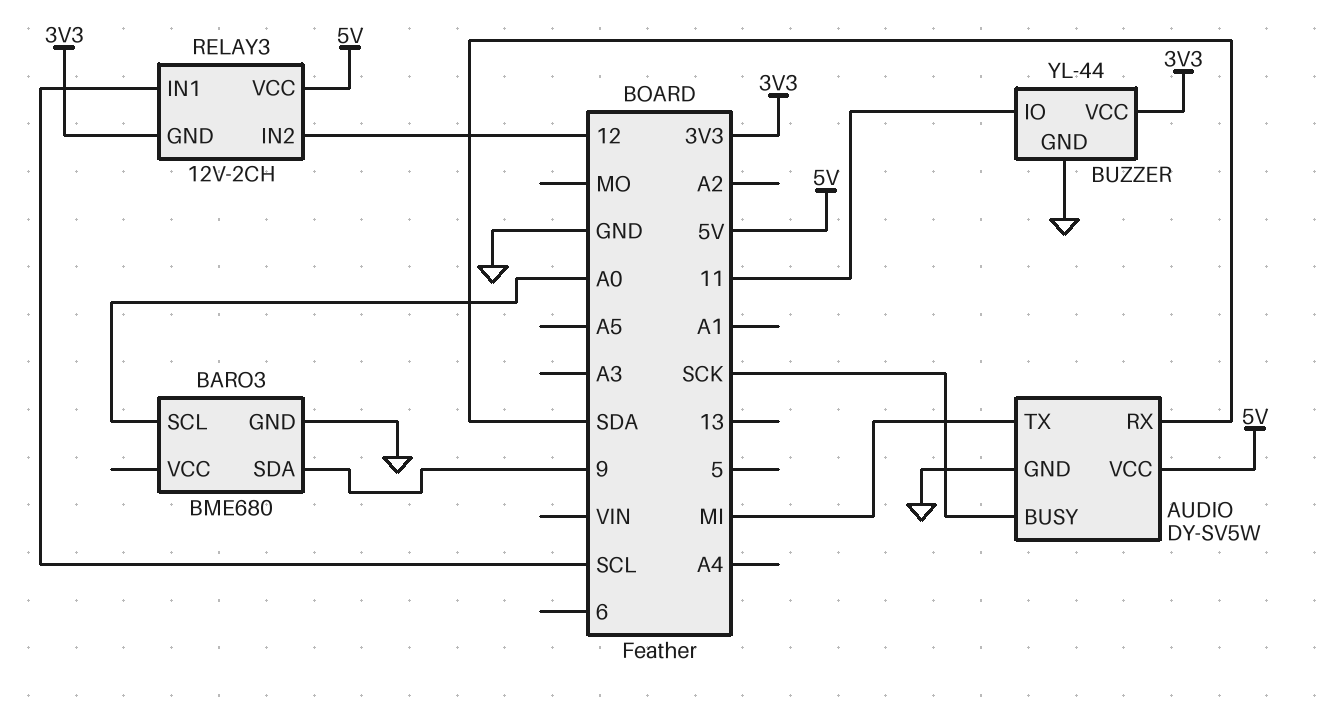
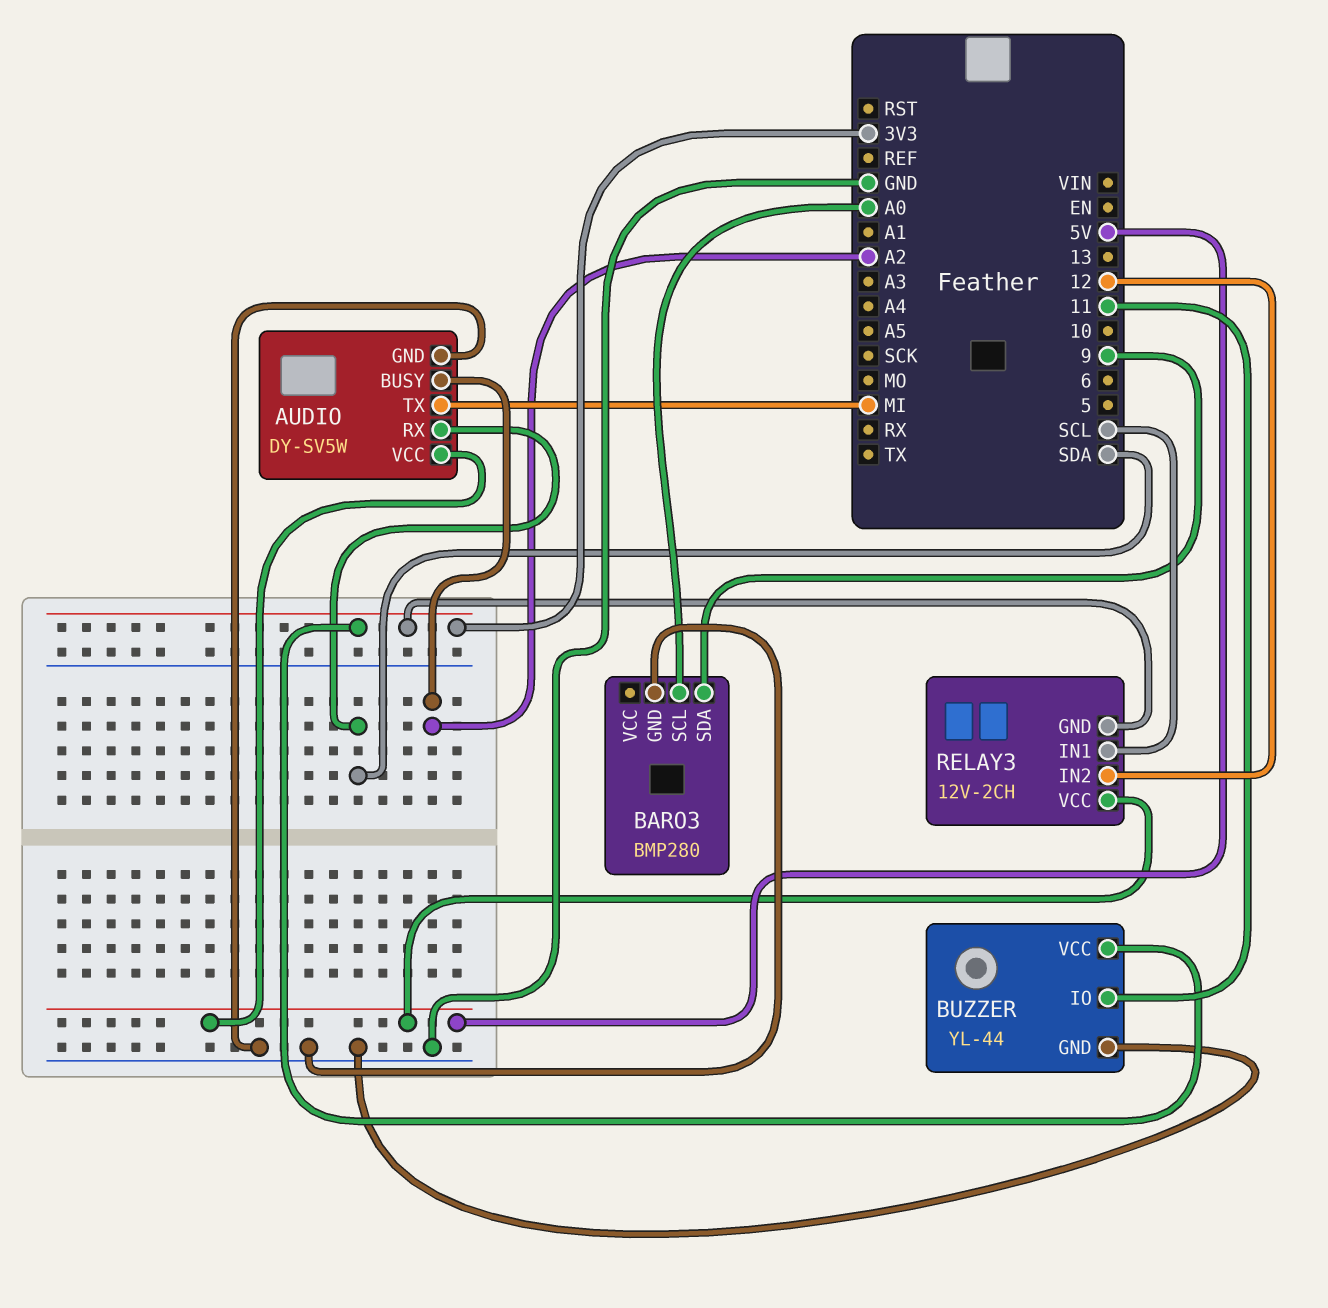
AUDIO pin BUSY: SCK -> A2
BARO3: BME680 -> BMP280

